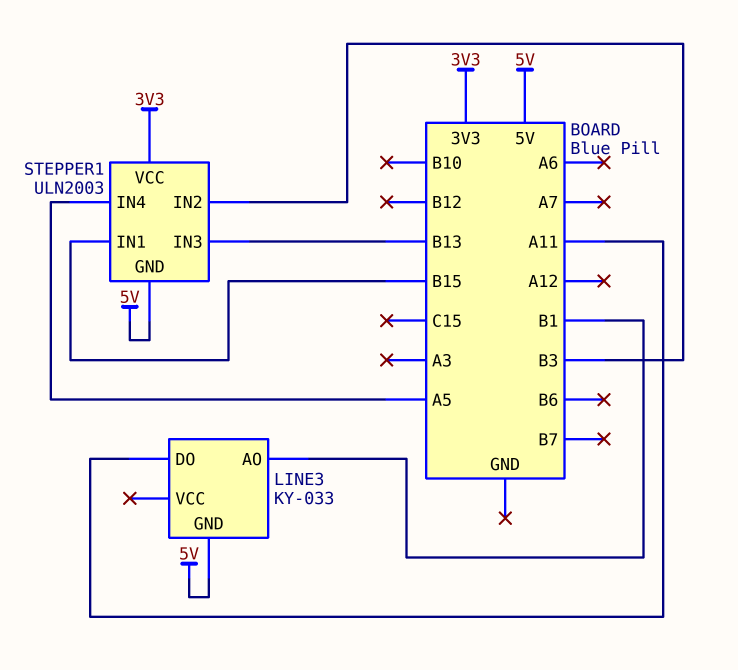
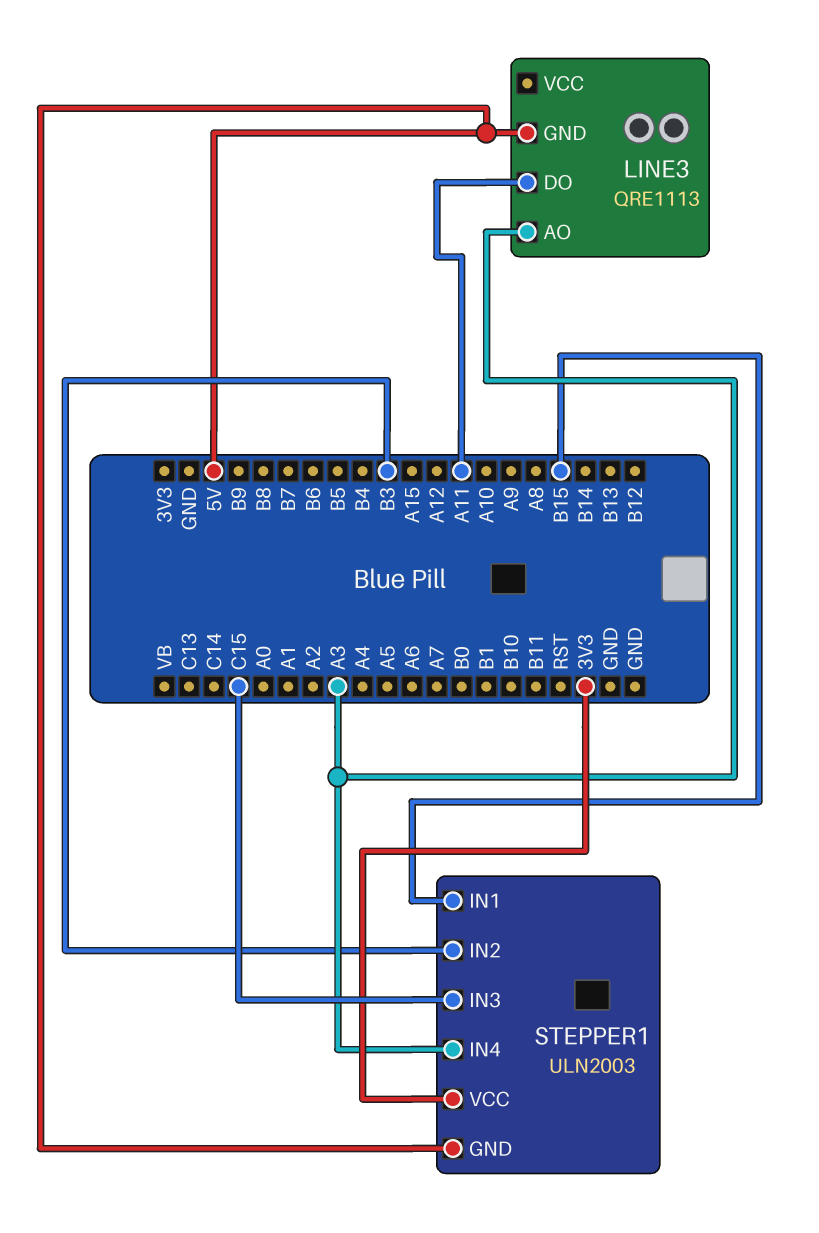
LINE3: KY-033 -> QRE1113
LINE3 pin AO: B1 -> A3
STEPPER1 pin IN3: B13 -> C15
STEPPER1 pin IN4: A5 -> A3

